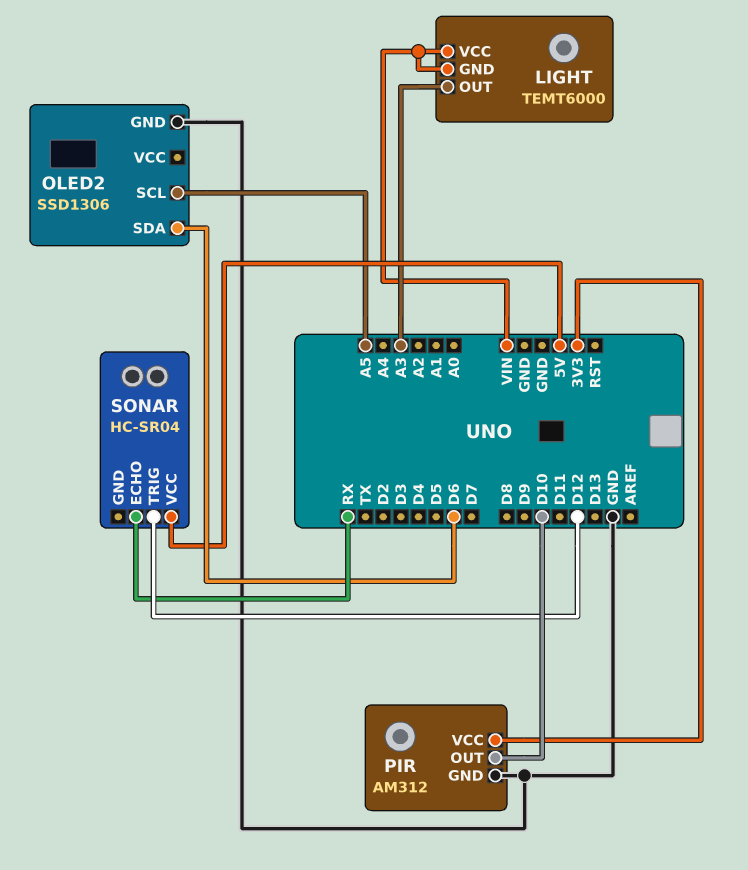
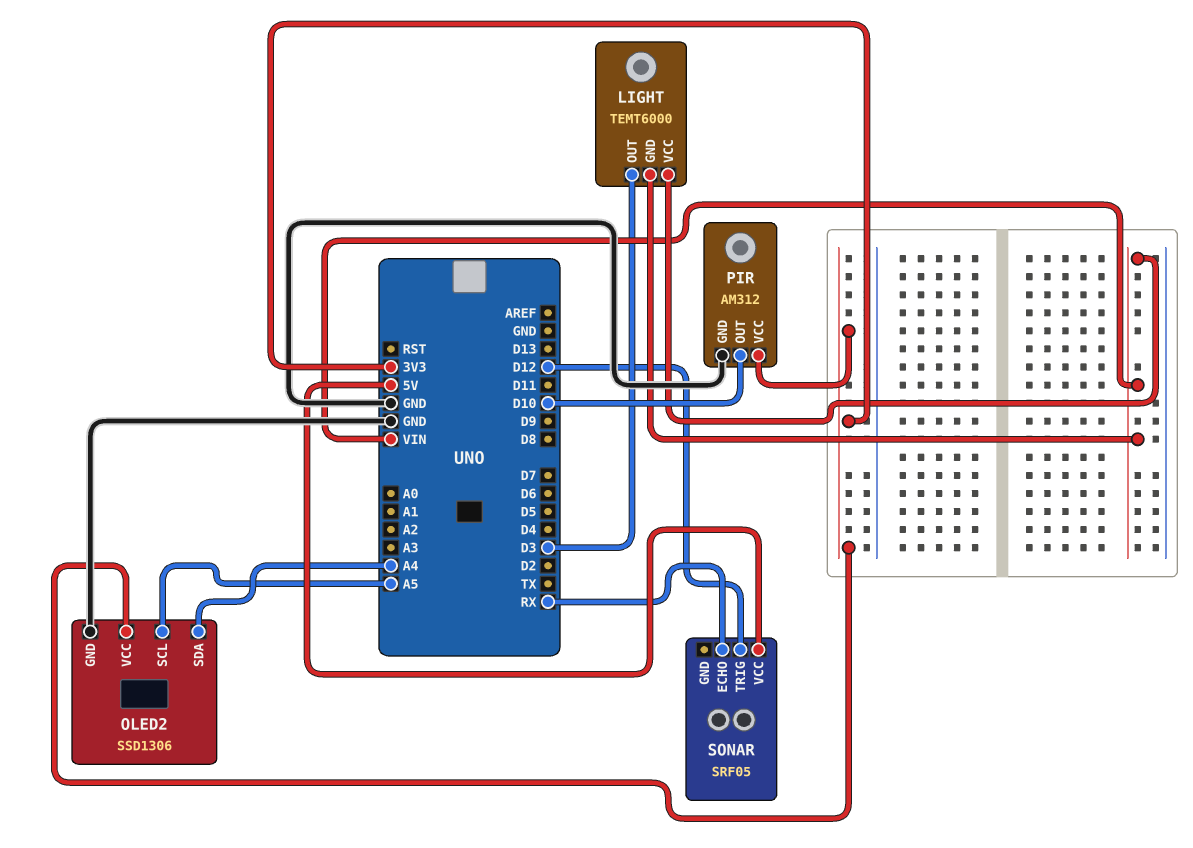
LIGHT pin OUT: A3 -> D3
OLED2 pin SDA: D6 -> A4
OLED2 pin VCC: none -> 3V3
SONAR: HC-SR04 -> SRF05

